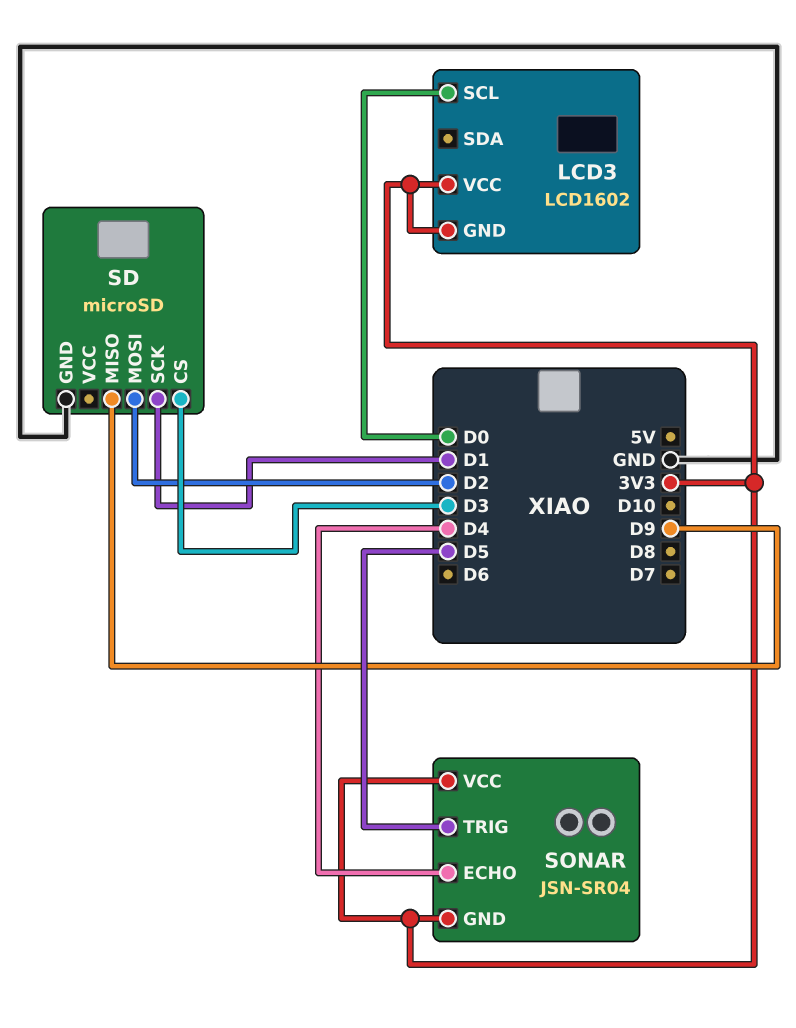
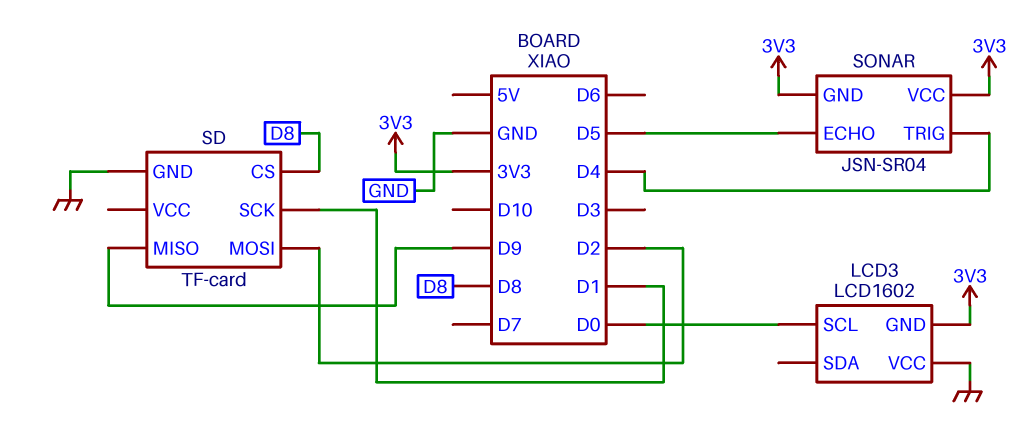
LCD3 pin VCC: 3V3 -> GND
SD: microSD -> TF-card
SD pin CS: D3 -> D8
SONAR pin ECHO: D4 -> D5
SONAR pin TRIG: D5 -> D4

